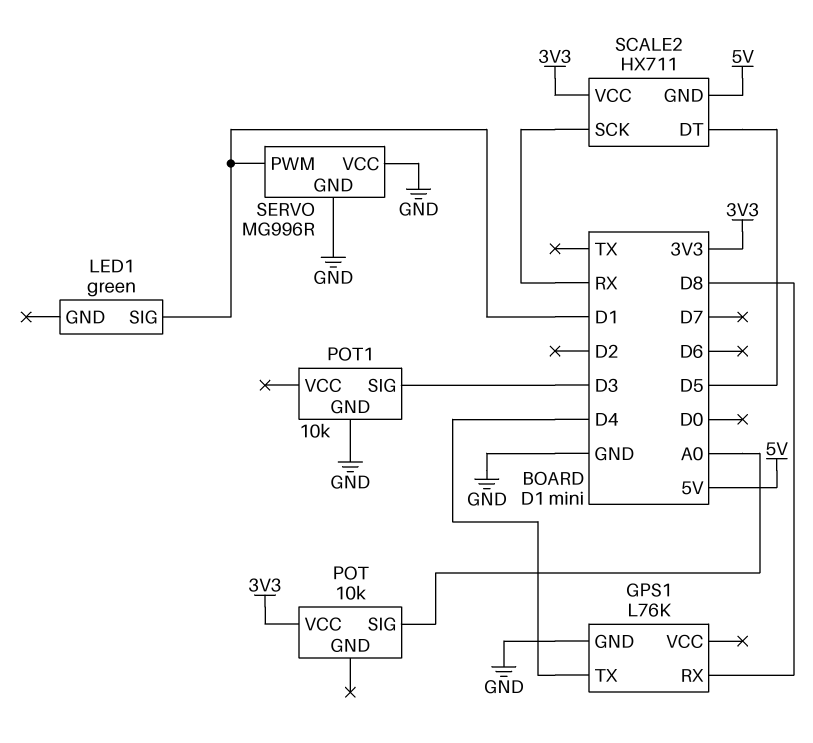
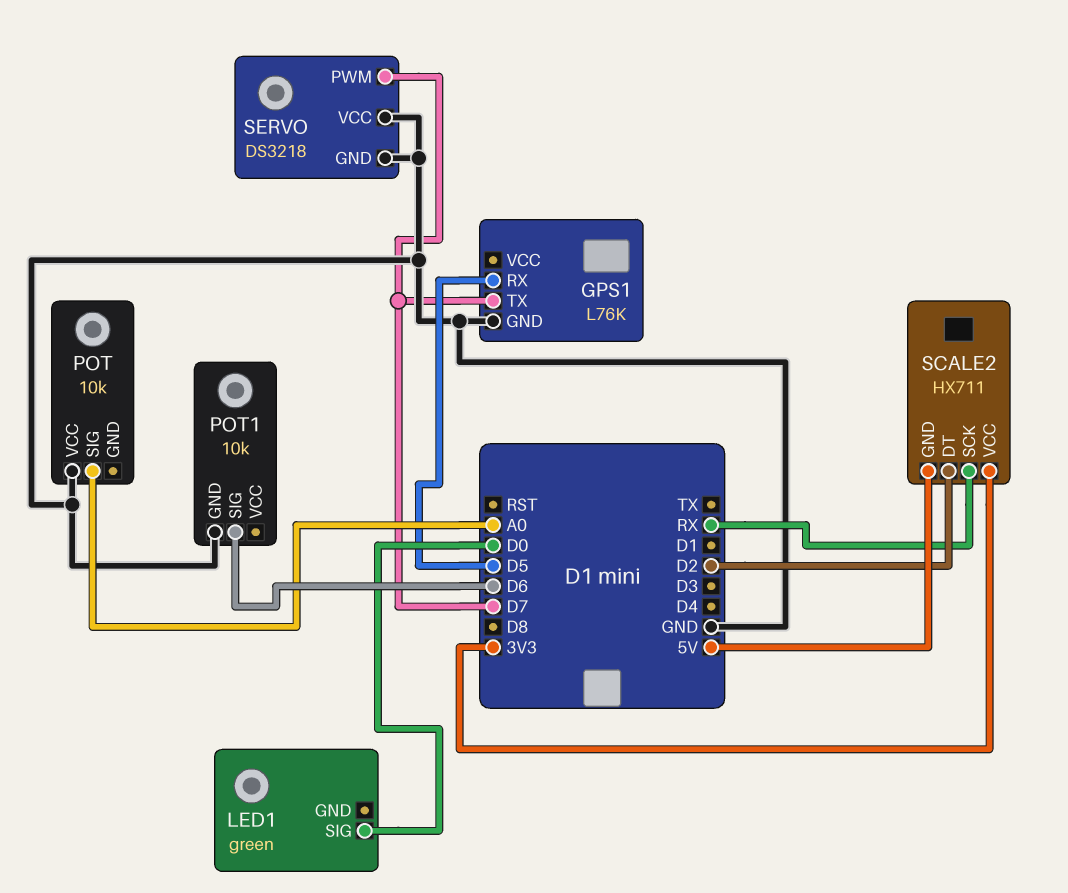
GPS1 pin RX: D8 -> D5
GPS1 pin TX: D4 -> D7
LED1 pin SIG: D1 -> D0
POT pin VCC: 3V3 -> GND
POT1 pin SIG: D3 -> D6
SCALE2 pin DT: D5 -> D2
SERVO: MG996R -> DS3218
SERVO pin PWM: D1 -> D7

